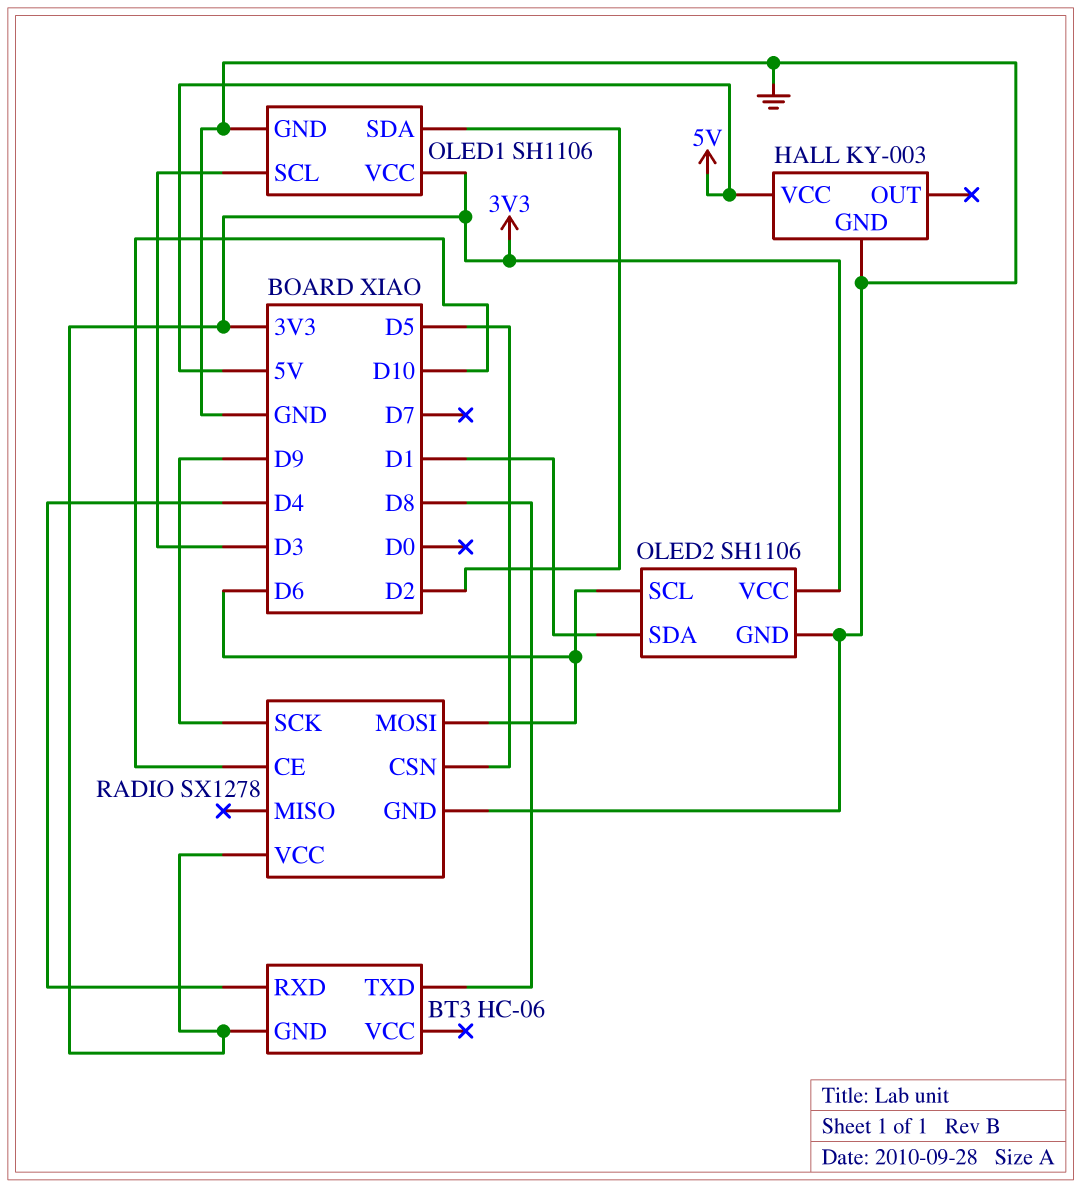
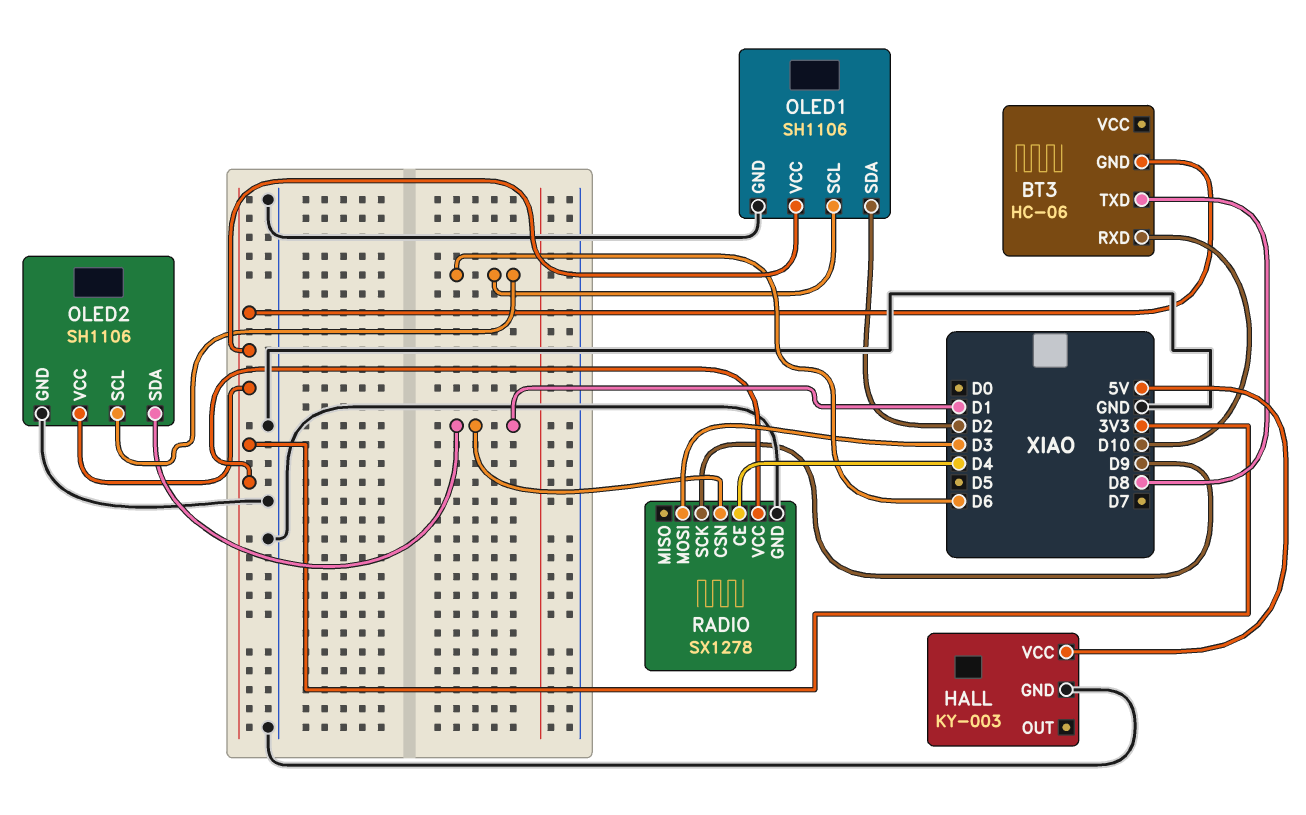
BT3 pin RXD: D4 -> D10
OLED1 pin SCL: D3 -> D6
RADIO pin CE: D10 -> D4
RADIO pin CSN: D5 -> D1
RADIO pin MOSI: D6 -> D3

